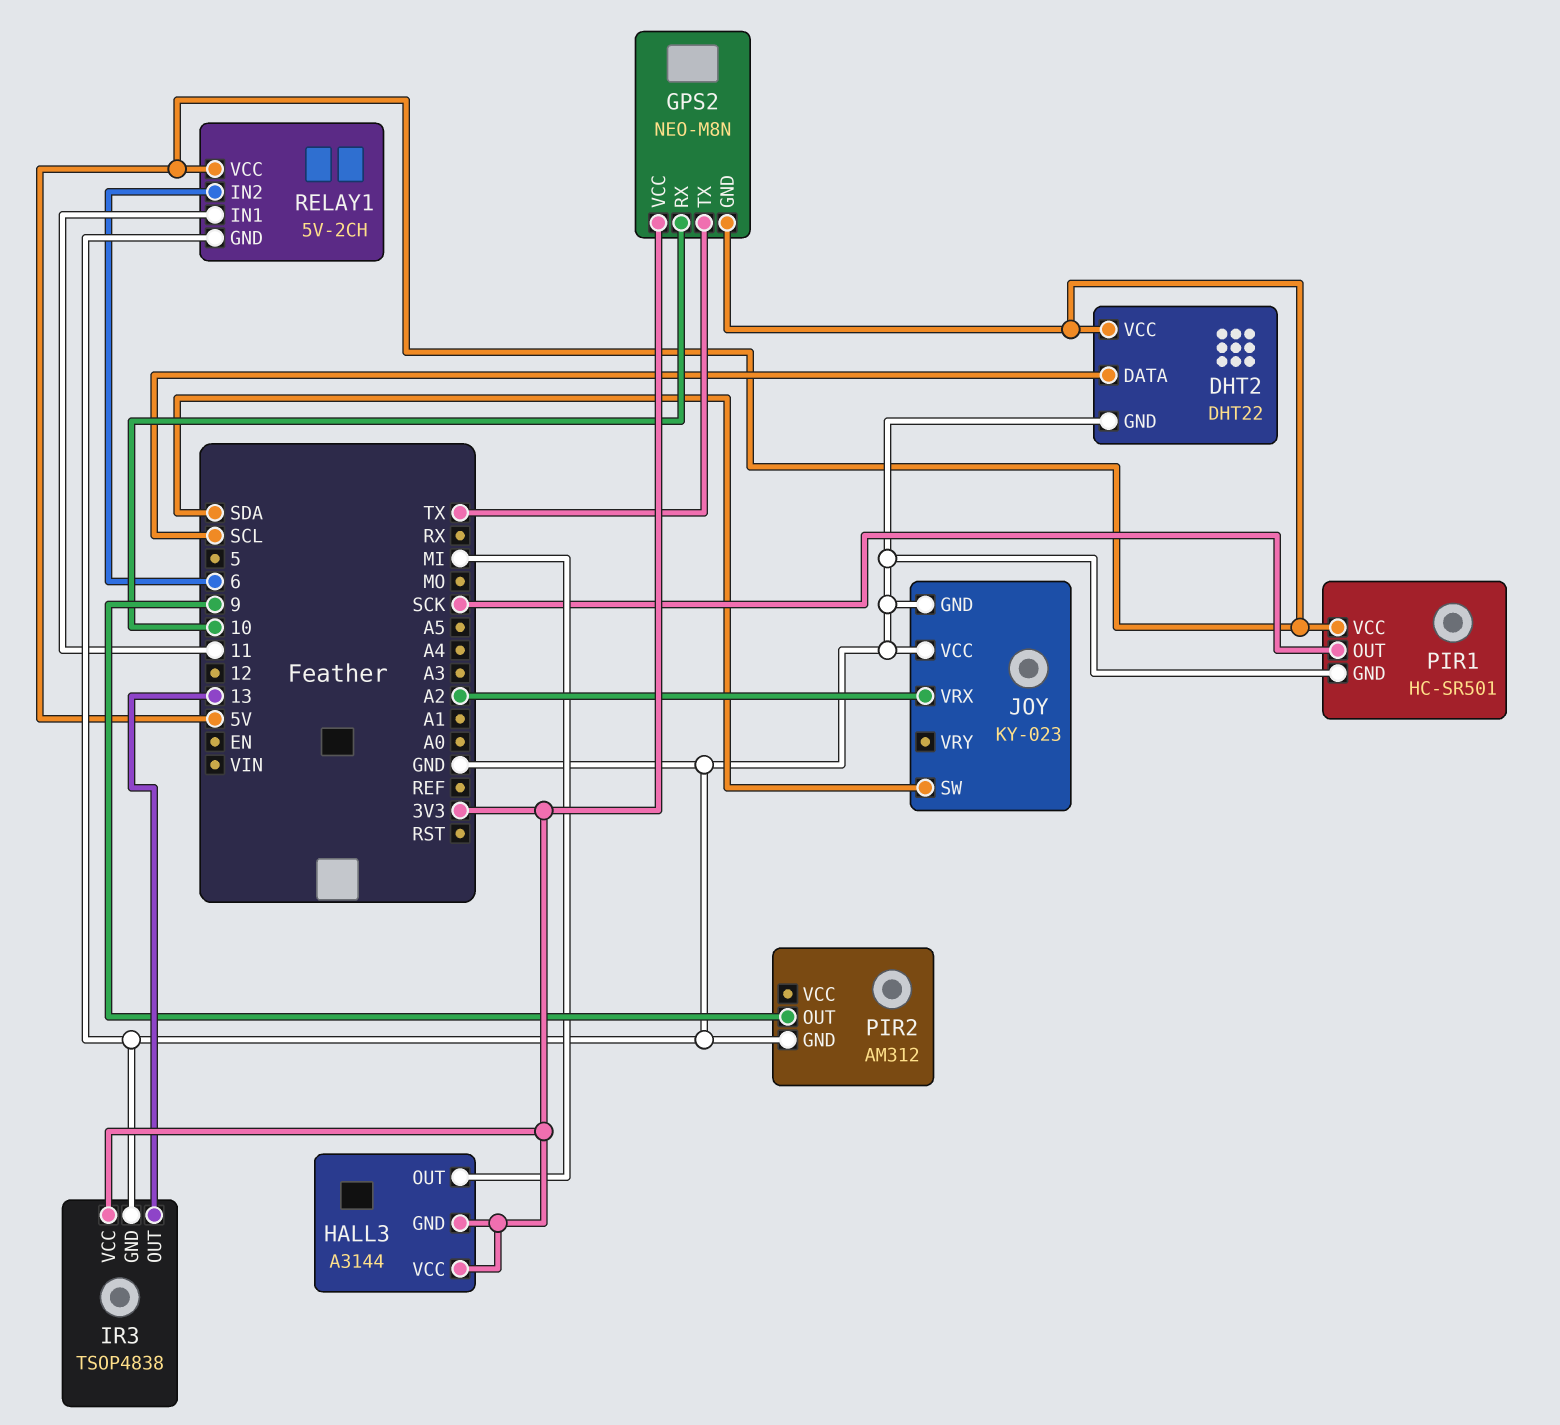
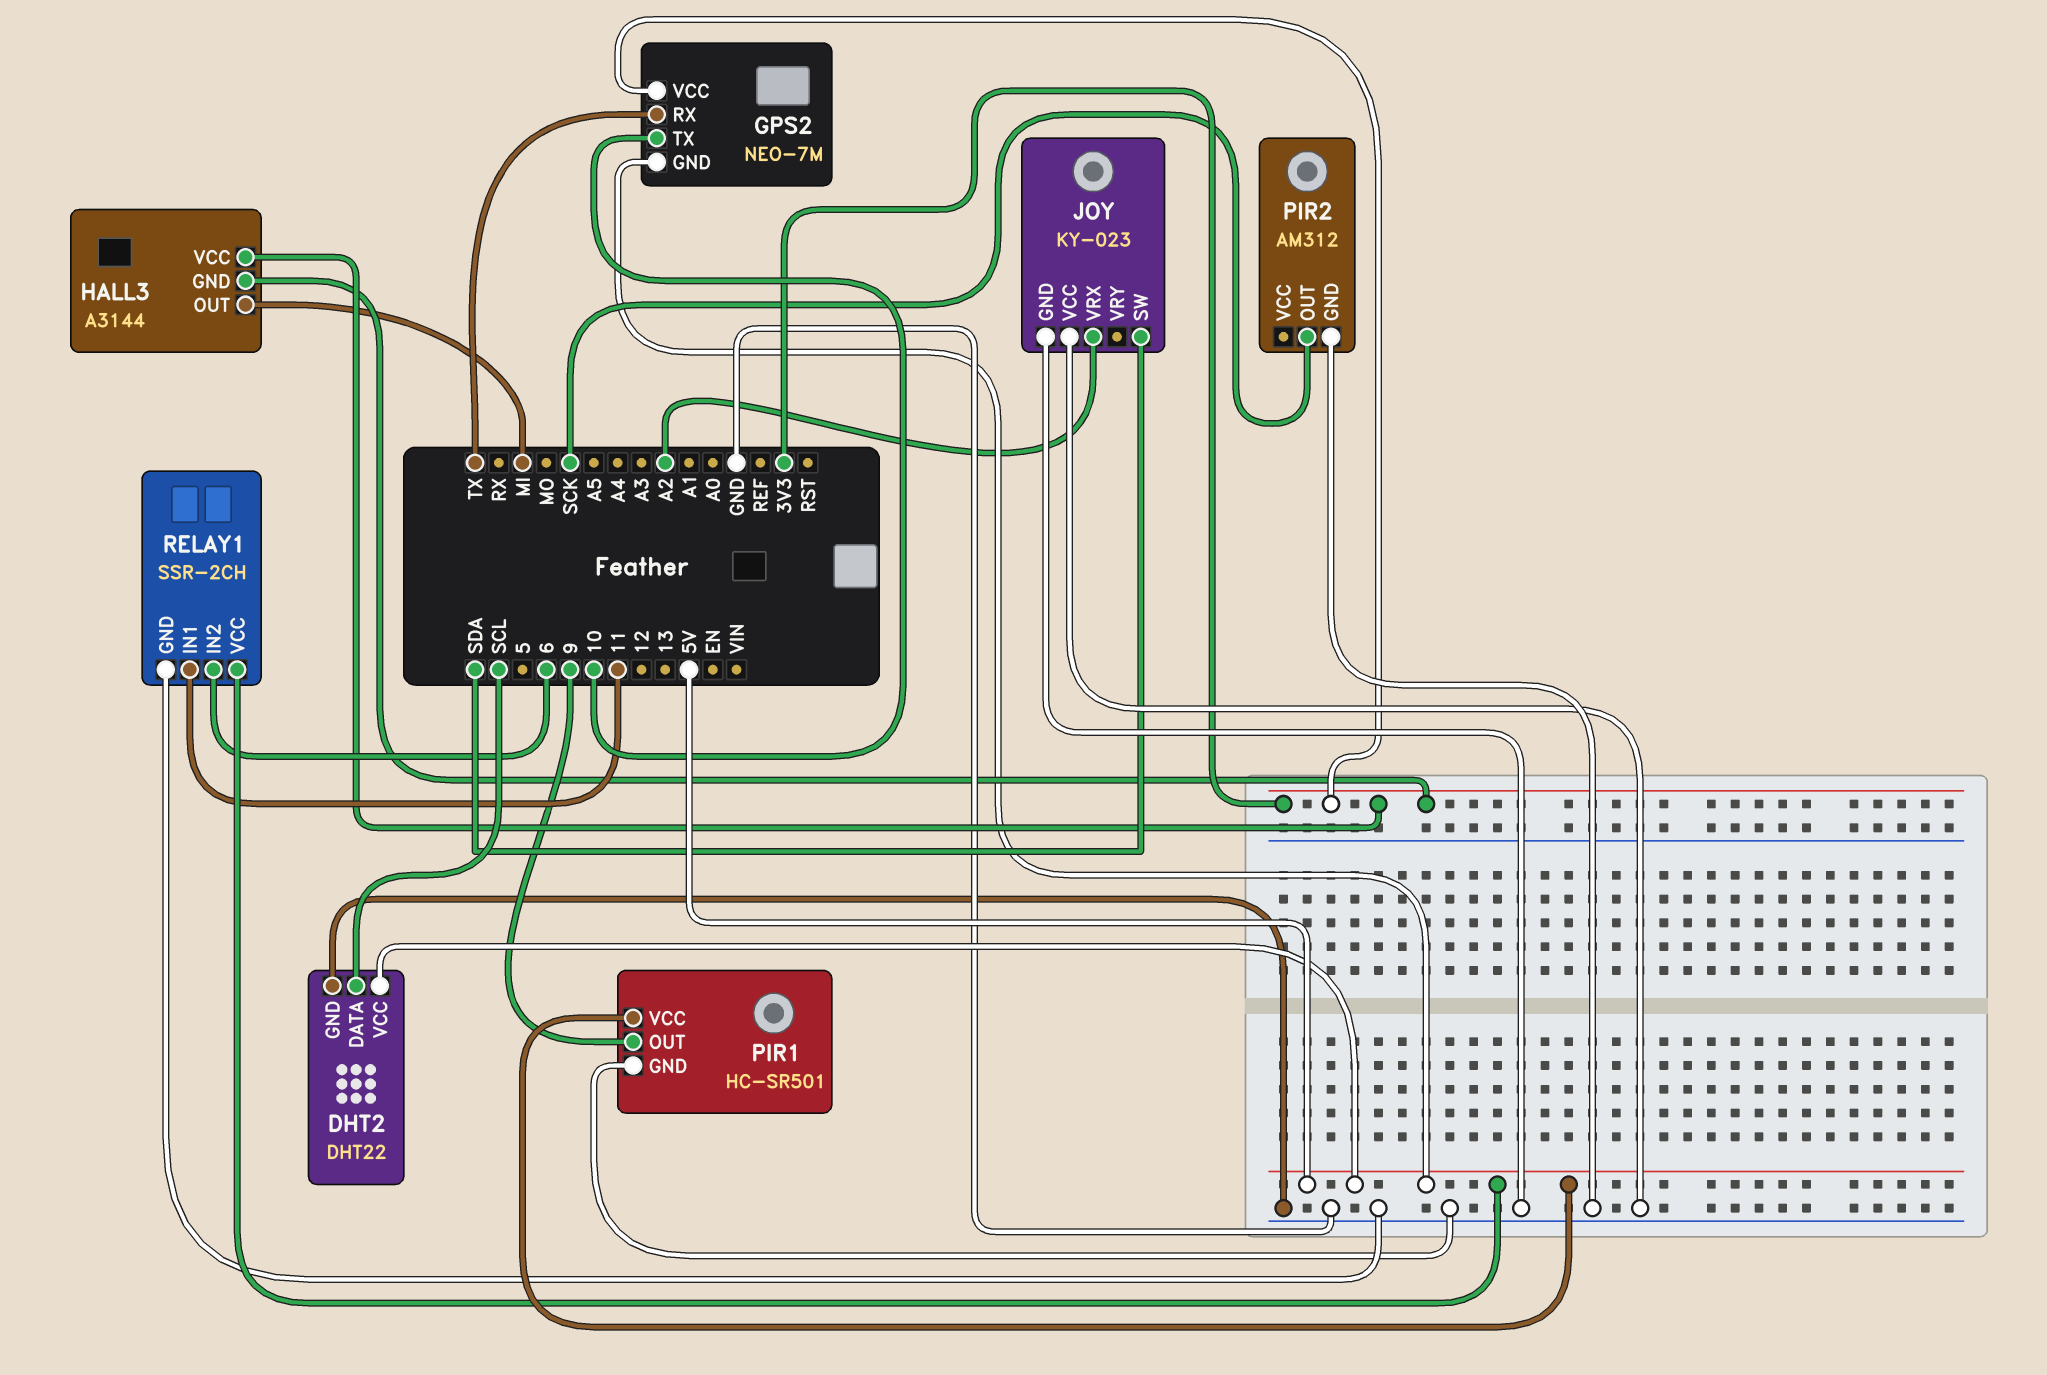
GPS2: NEO-M8N -> NEO-7M
GPS2 pin RX: 10 -> TX
GPS2 pin TX: TX -> 10
IR3: TSOP4838 -> none
IR3 pin GND: GND -> none
IR3 pin OUT: 13 -> none
IR3 pin VCC: 3V3 -> none
PIR1 pin OUT: SCK -> 9
PIR2 pin OUT: 9 -> SCK
RELAY1: 5V-2CH -> SSR-2CH

